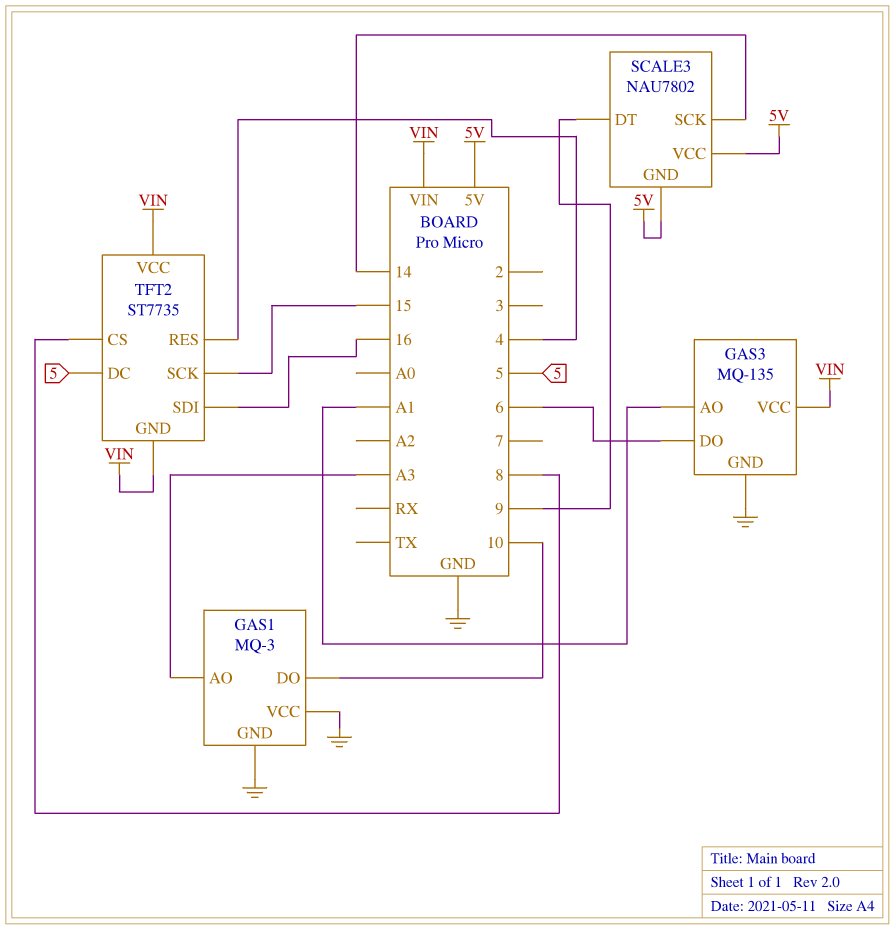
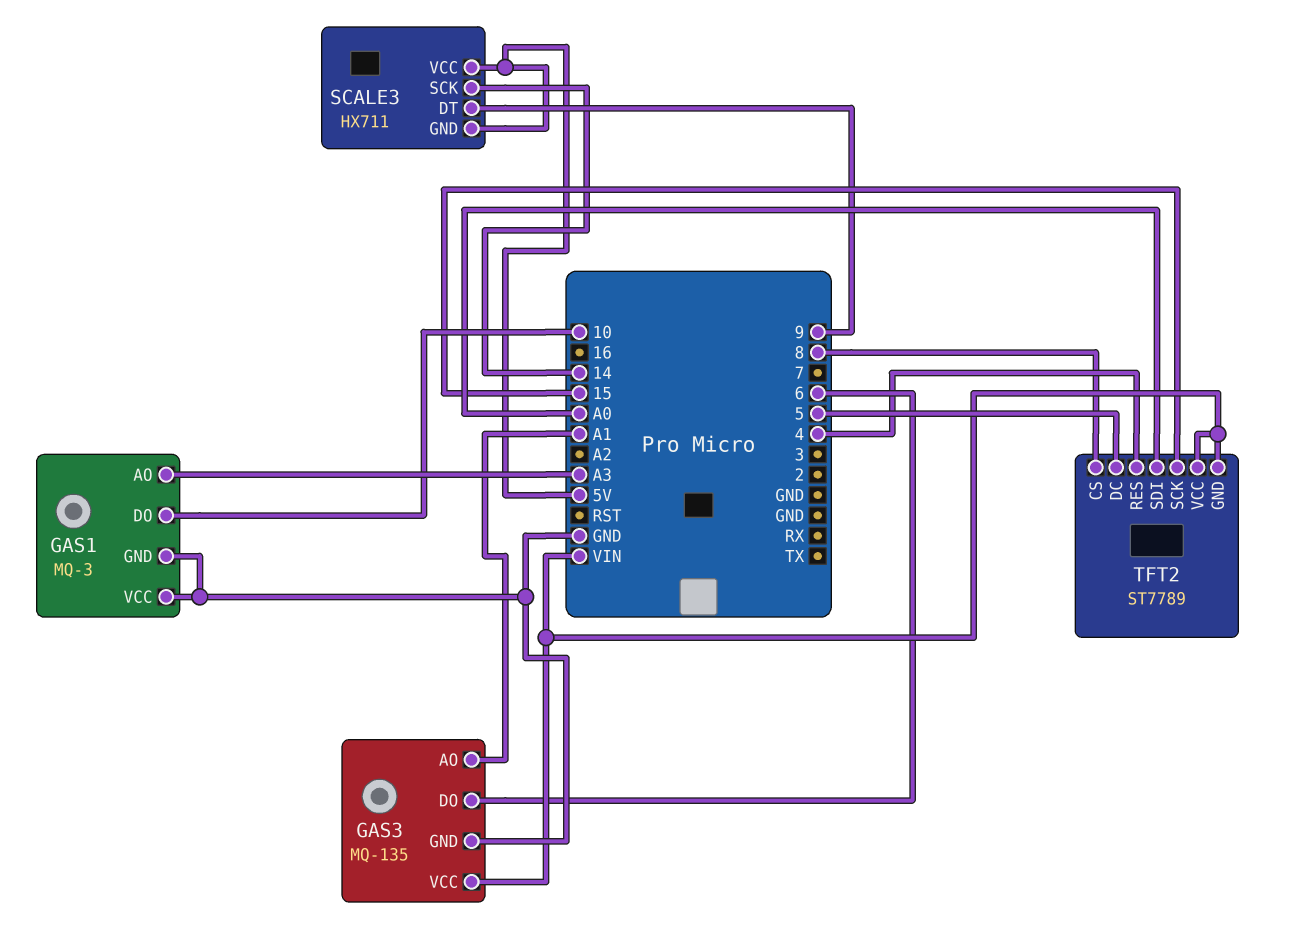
SCALE3: NAU7802 -> HX711
TFT2: ST7735 -> ST7789
TFT2 pin SDI: 16 -> A0

